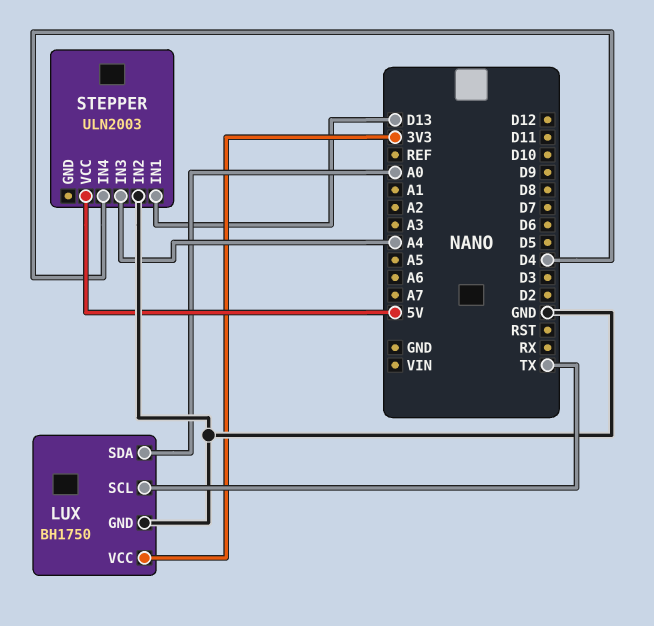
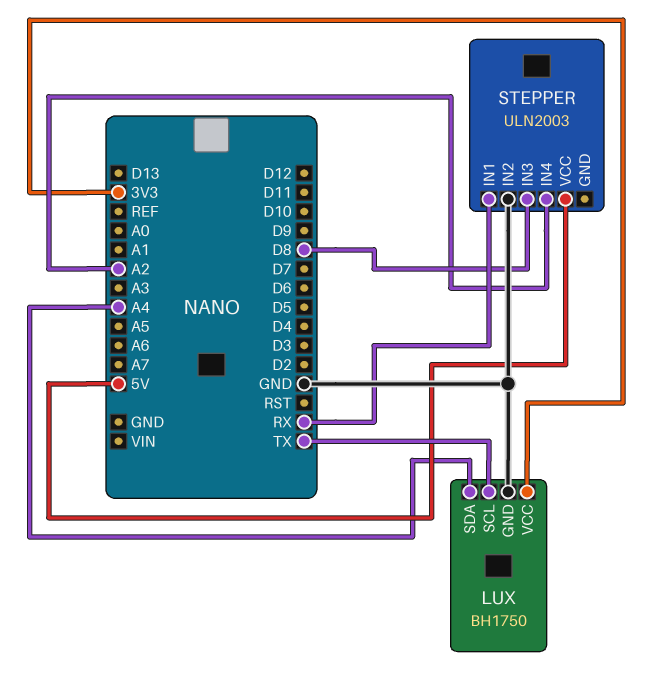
LUX pin SDA: A0 -> A4
STEPPER pin IN1: D13 -> RX
STEPPER pin IN3: A4 -> D8
STEPPER pin IN4: D4 -> A2

